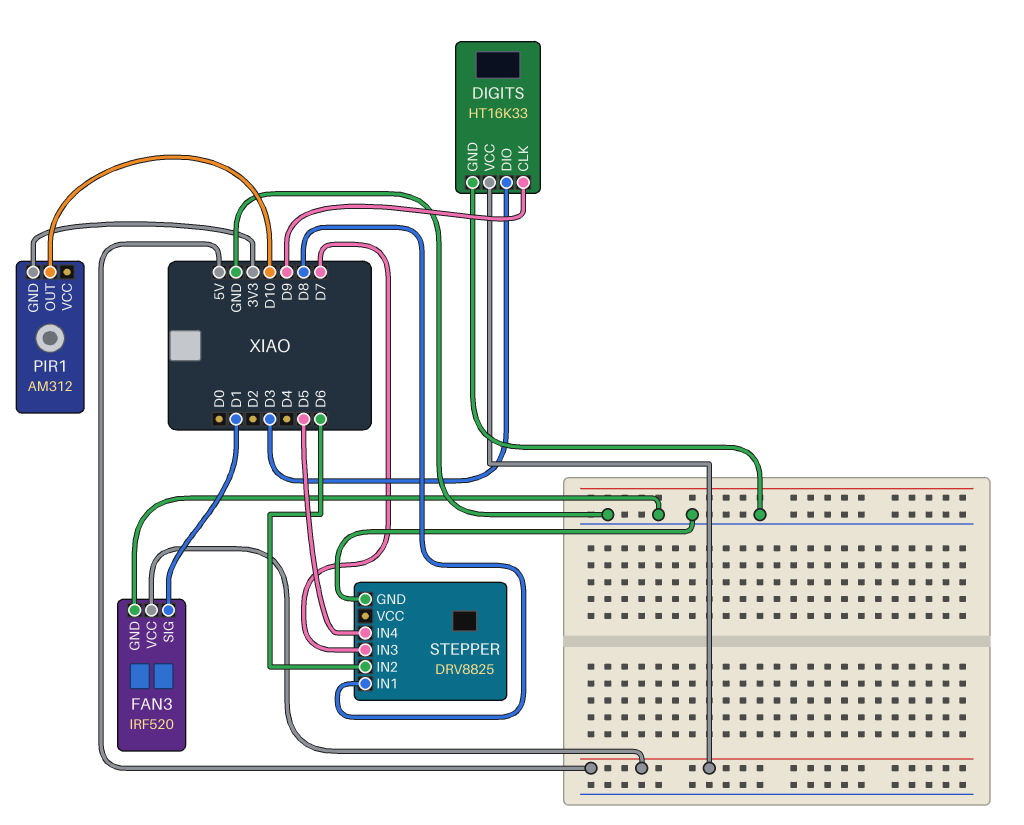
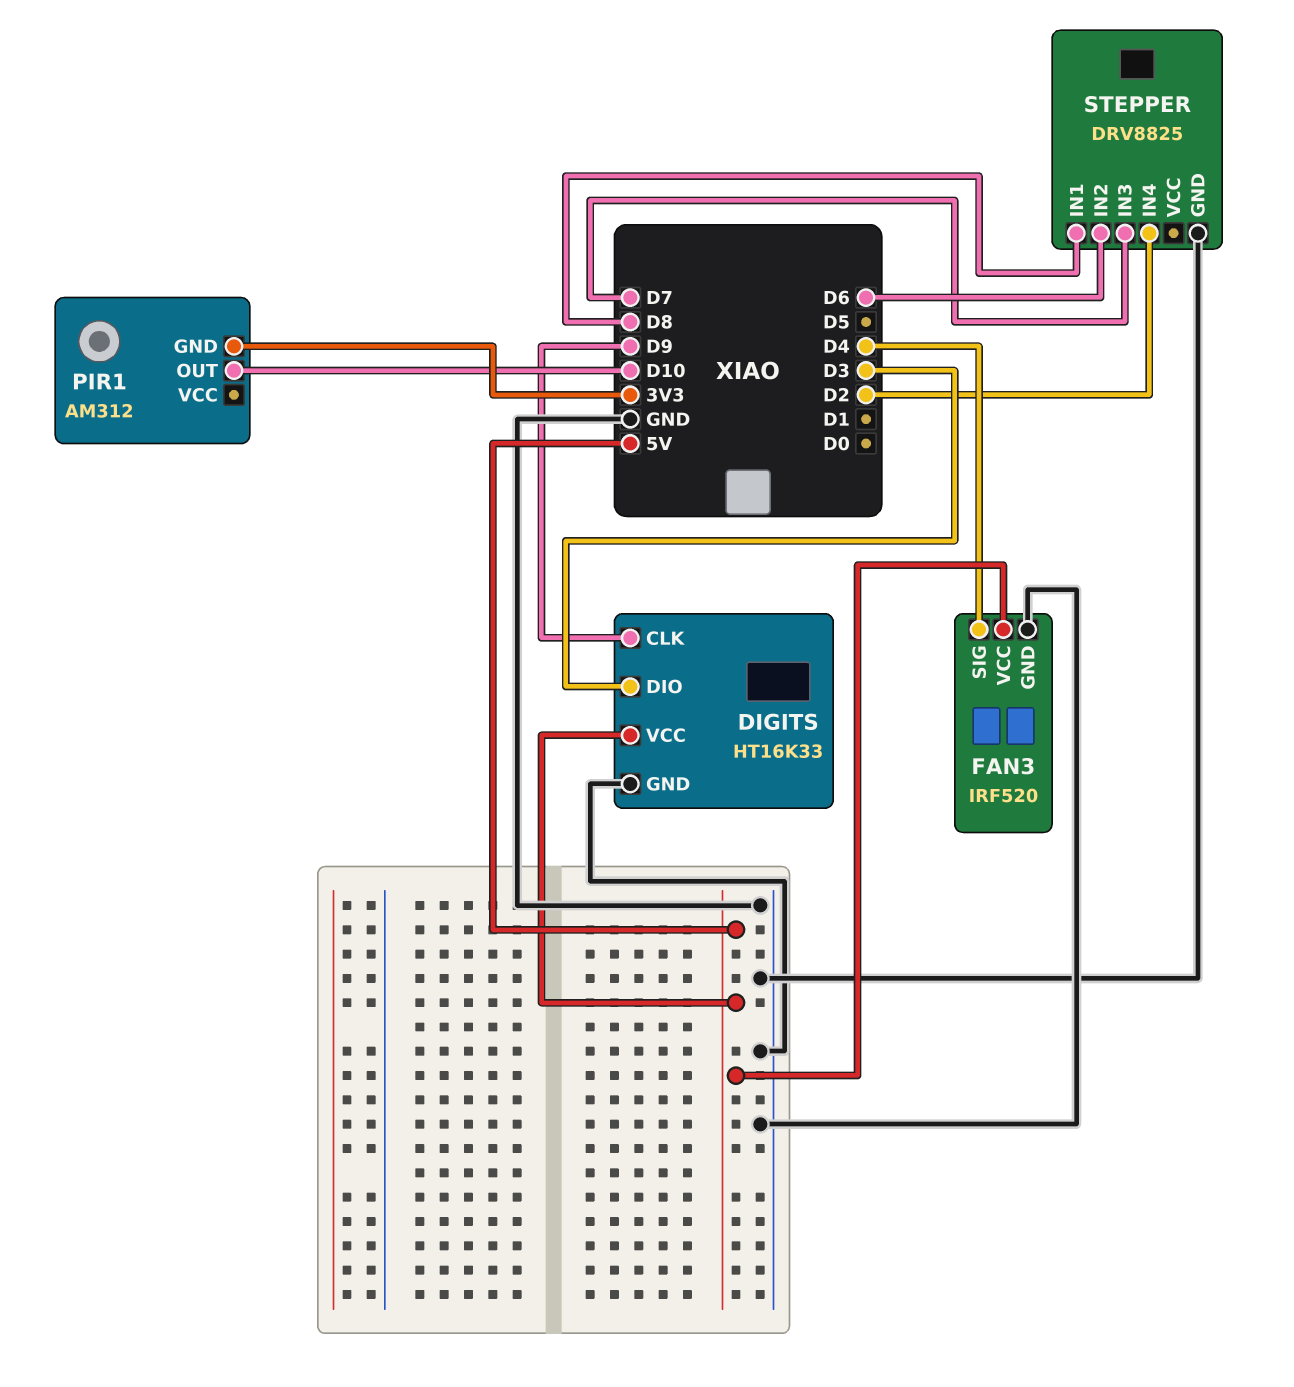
FAN3 pin SIG: D1 -> D4
STEPPER pin IN4: D5 -> D2

